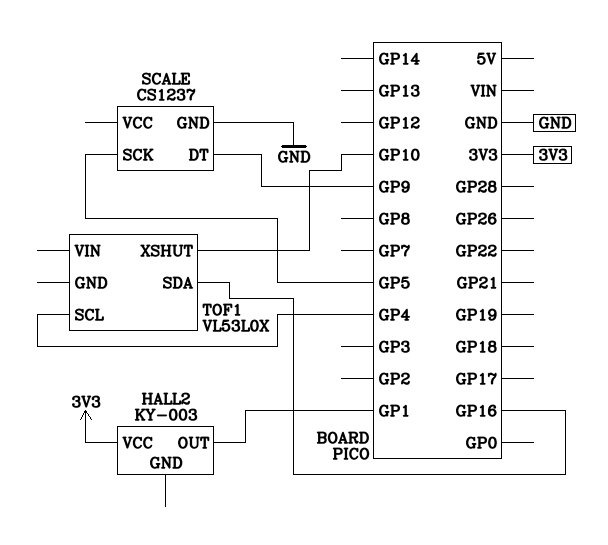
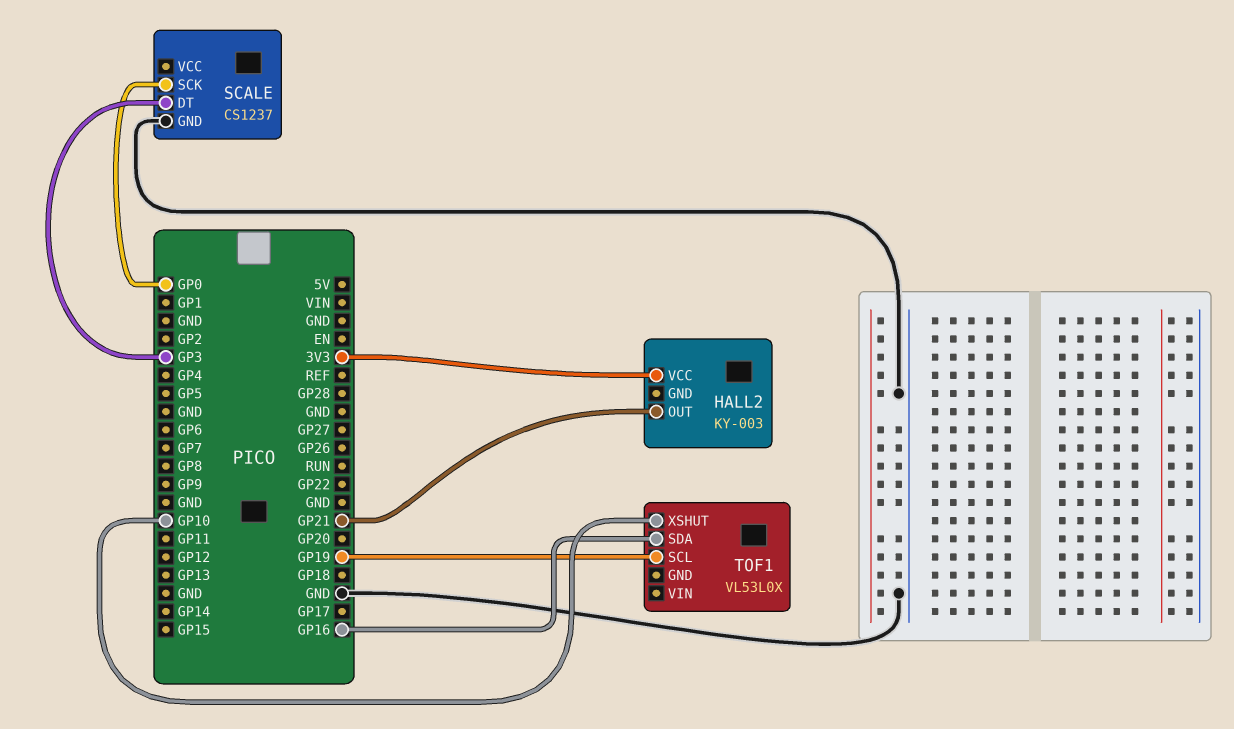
HALL2 pin OUT: GP1 -> GP21
SCALE pin DT: GP9 -> GP3
SCALE pin SCK: GP5 -> GP0
TOF1 pin SCL: GP4 -> GP19

